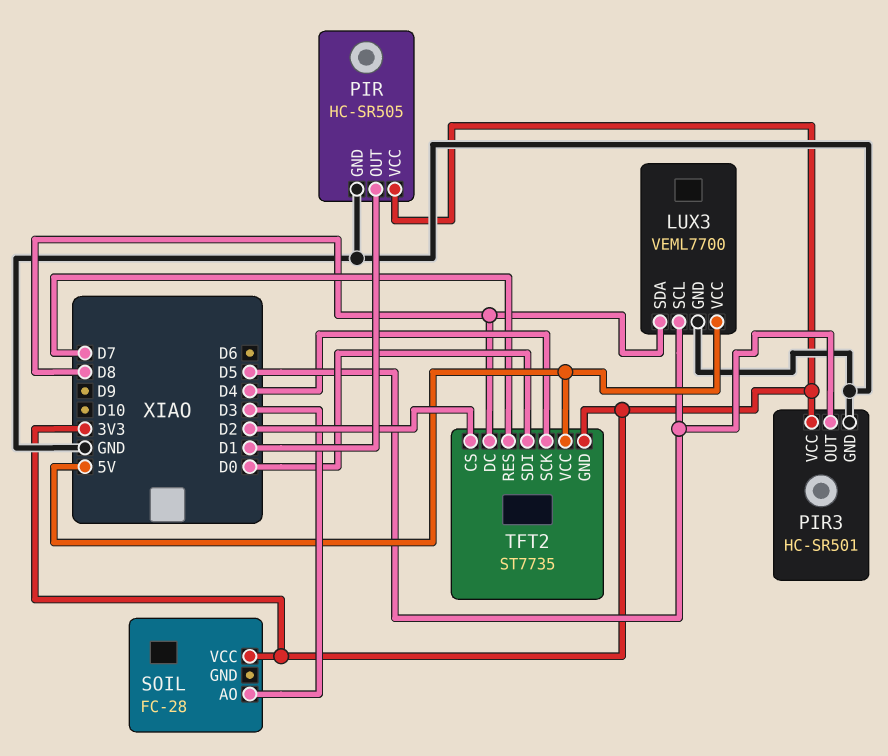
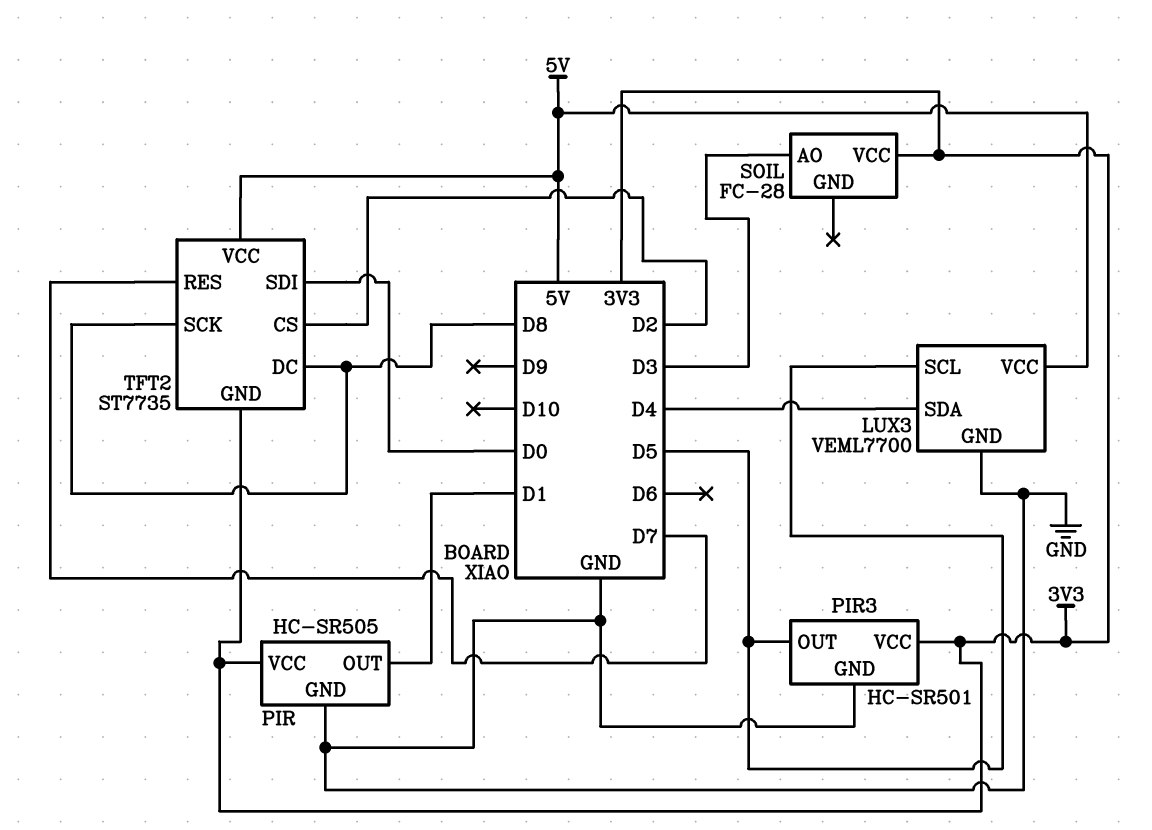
LUX3 pin SDA: D8 -> D4
TFT2 pin SCK: D4 -> D8

